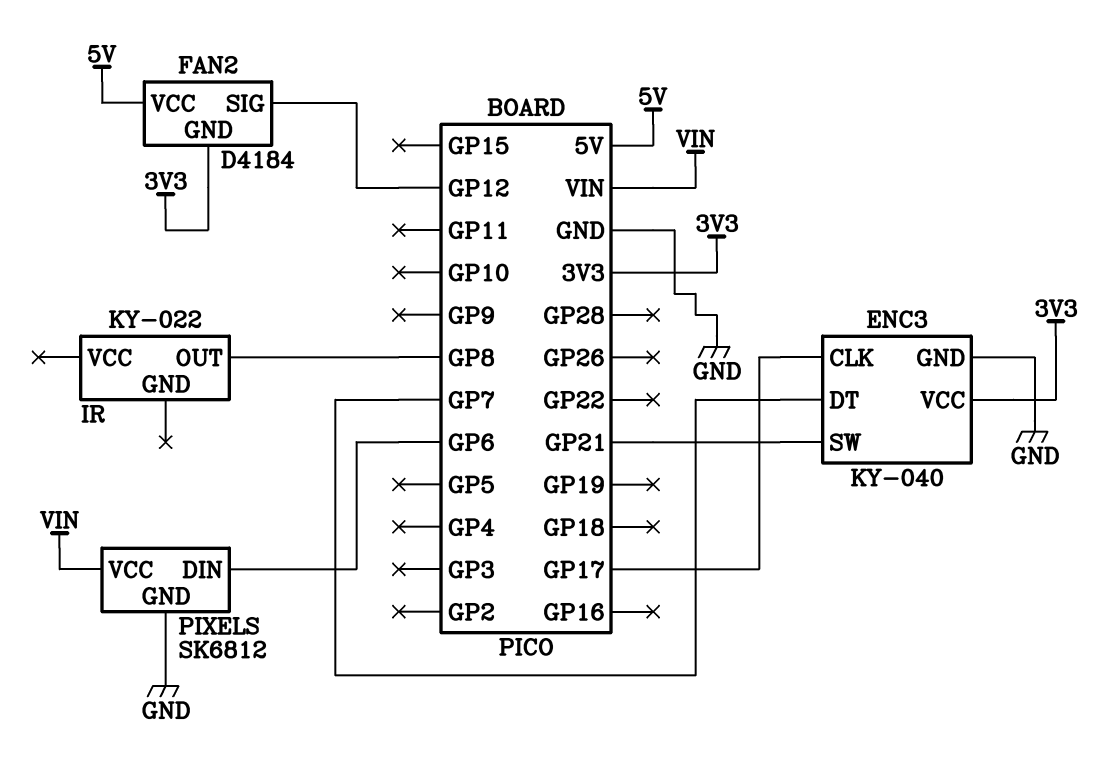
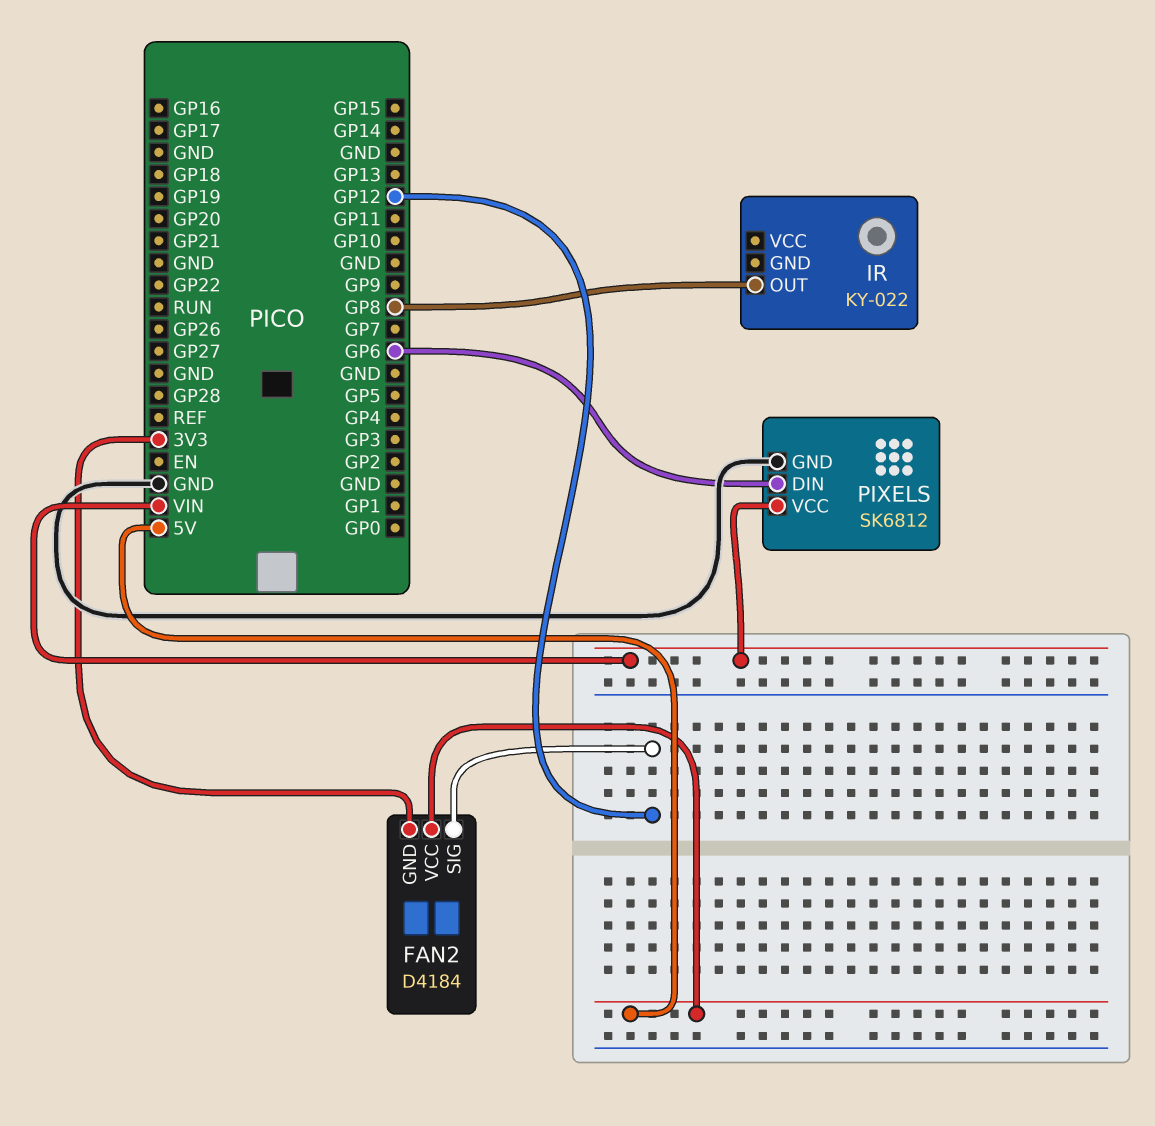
ENC3: KY-040 -> none
ENC3 pin CLK: GP17 -> none
ENC3 pin DT: GP7 -> none
ENC3 pin GND: GND -> none
ENC3 pin SW: GP21 -> none
ENC3 pin VCC: 3V3 -> none

